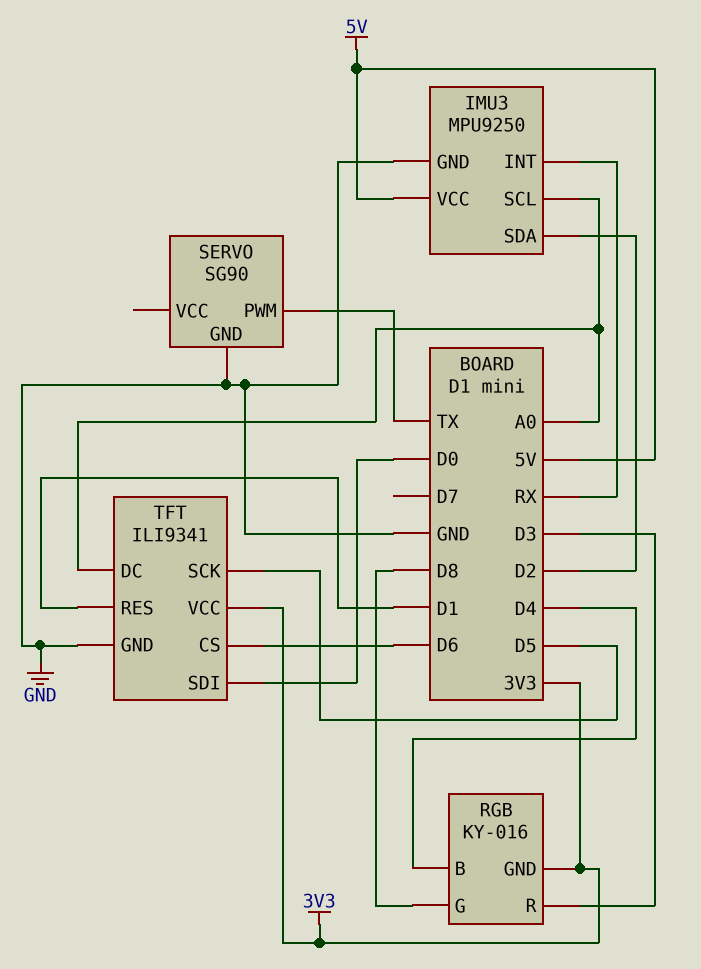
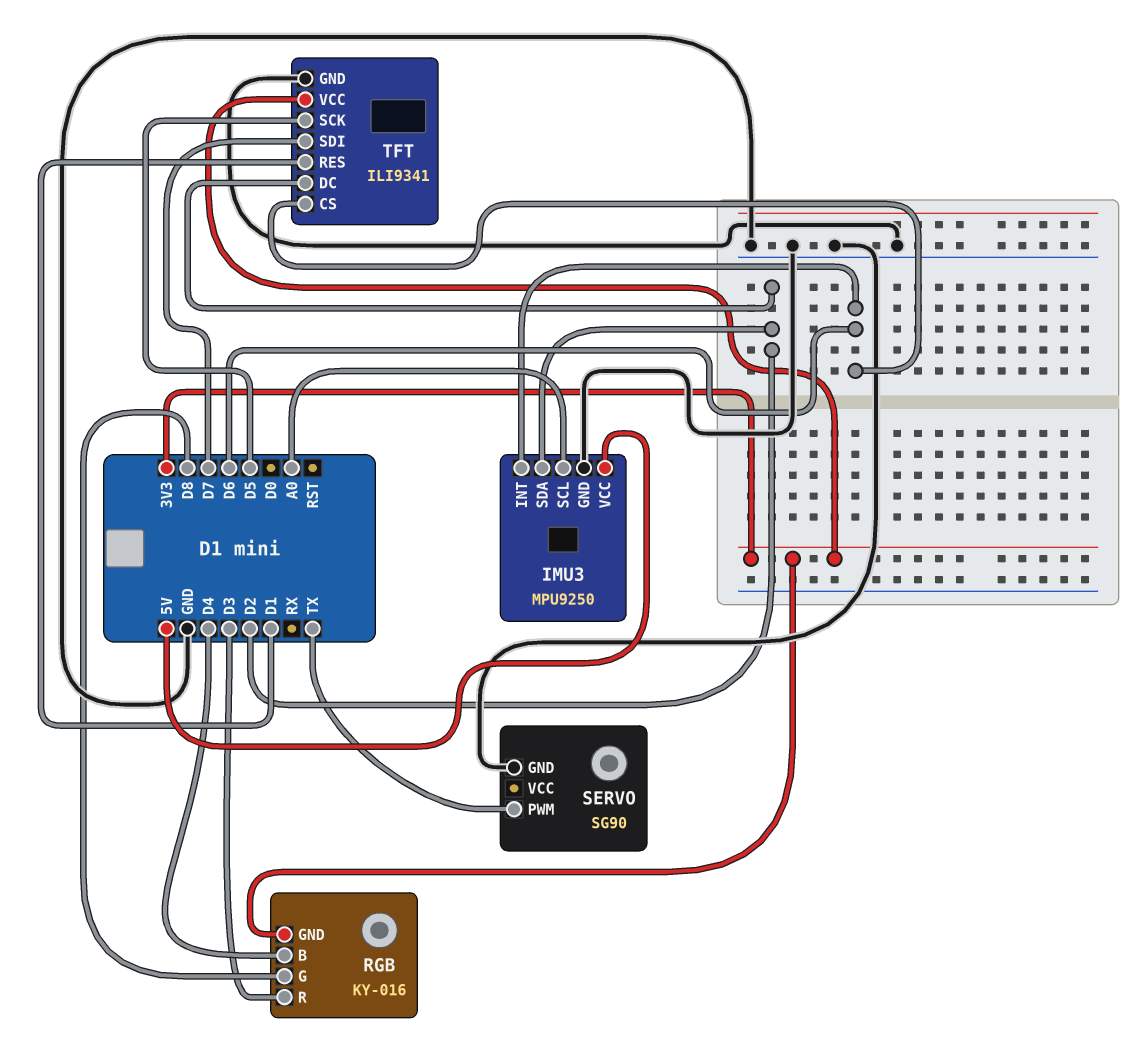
IMU3 pin INT: RX -> D6
TFT pin DC: A0 -> D2
TFT pin SDI: D0 -> D7

